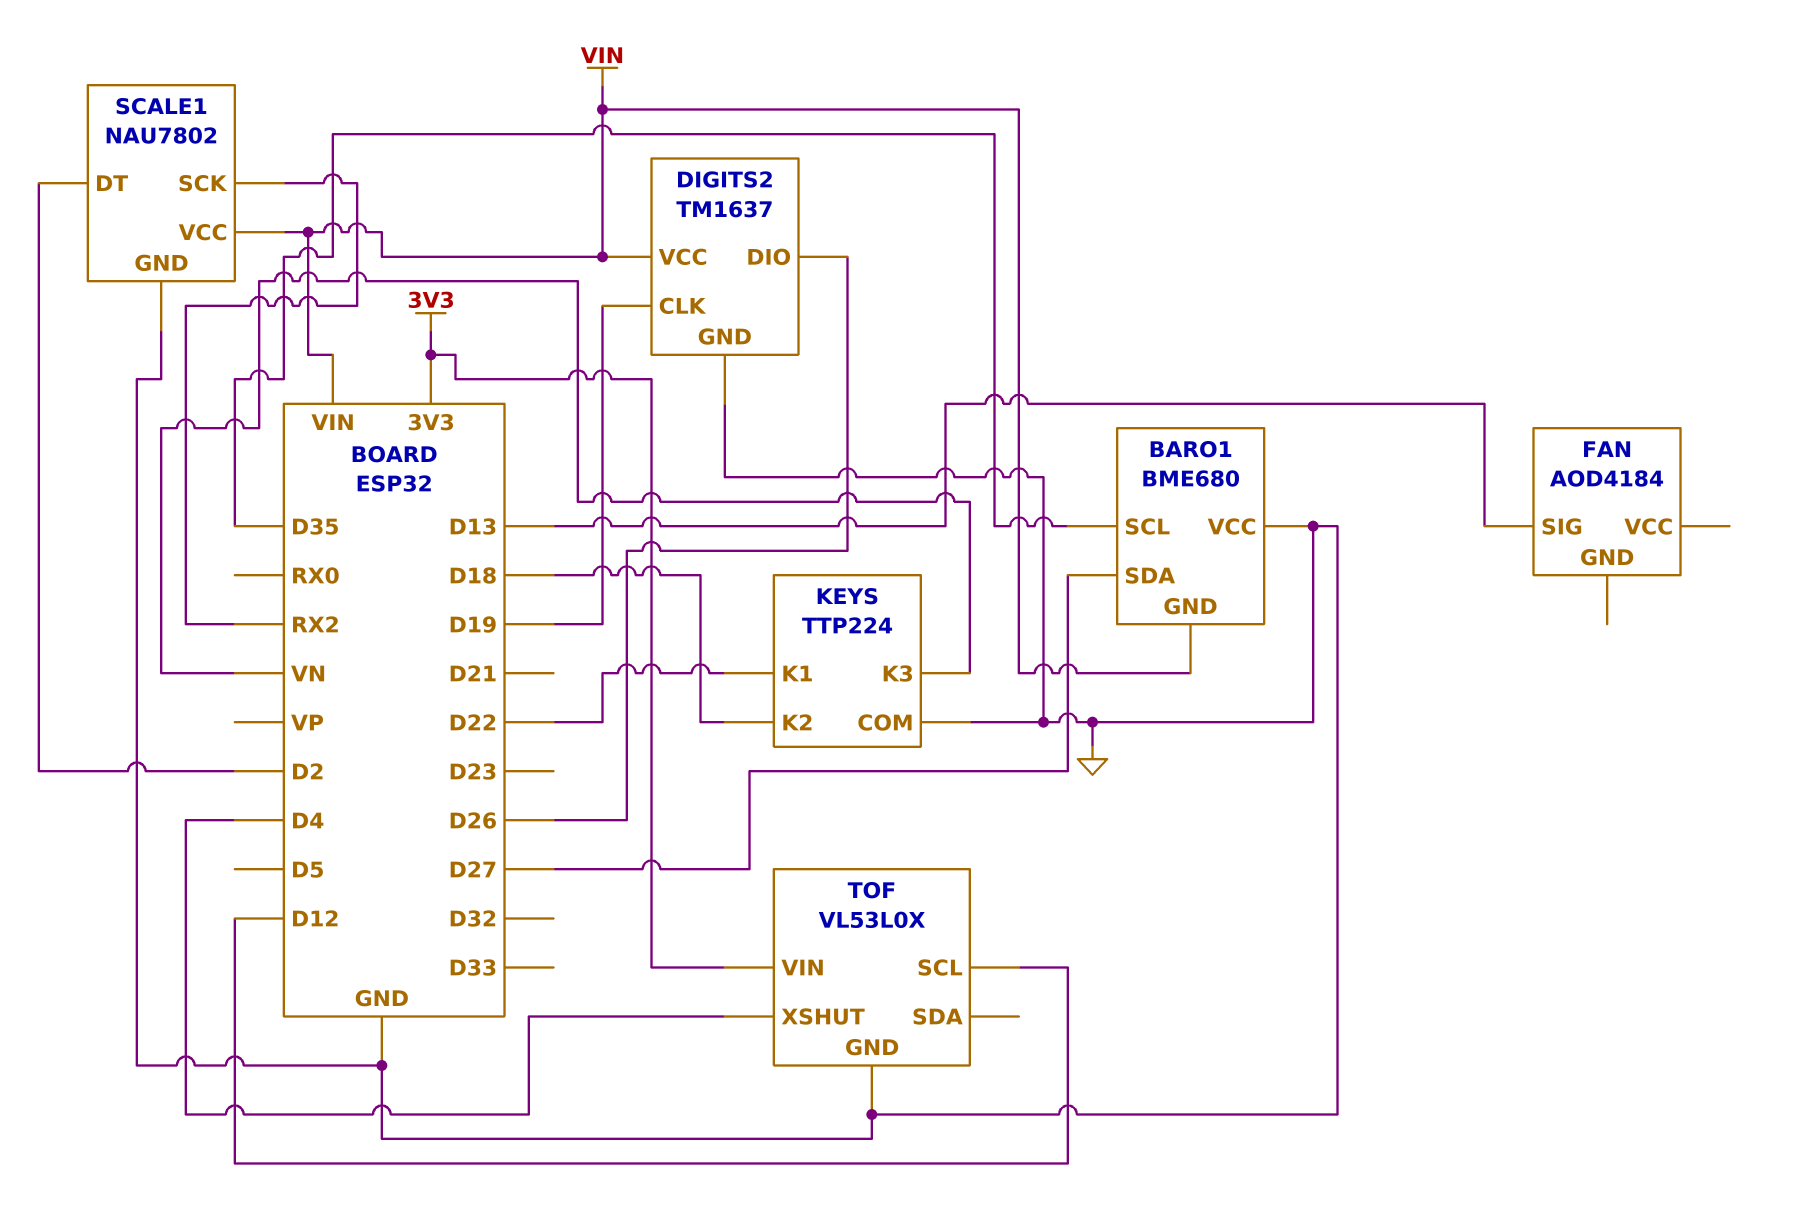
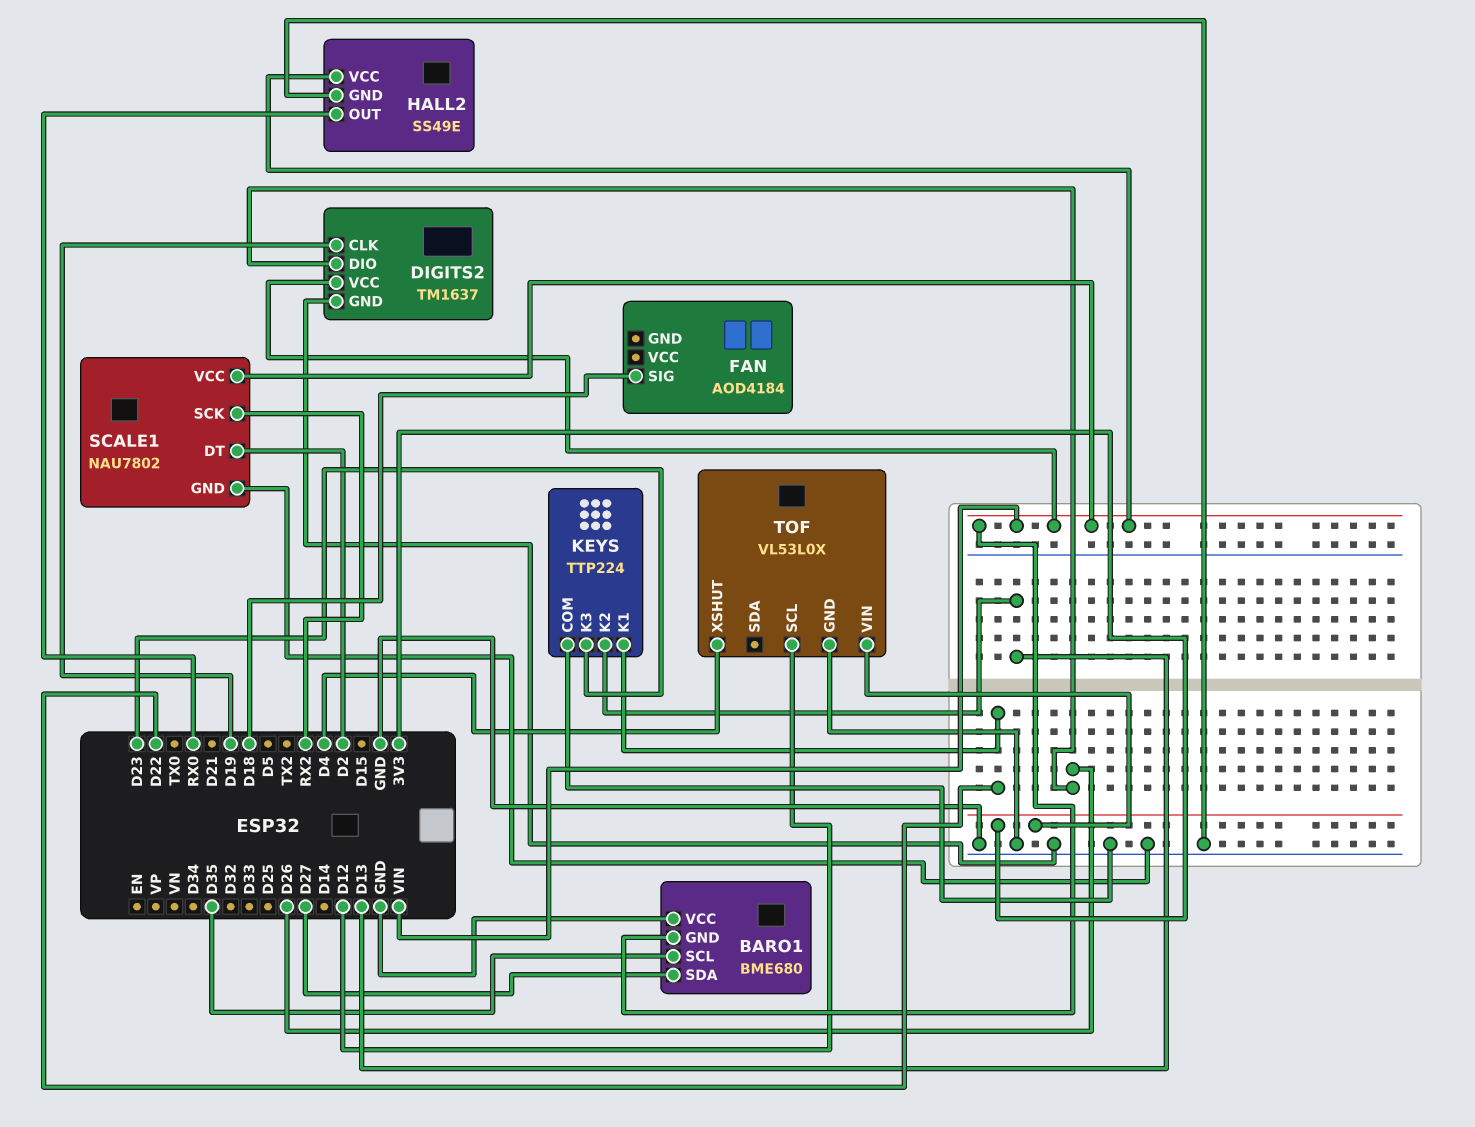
FAN pin SIG: D13 -> D18
HALL2: none -> SS49E
HALL2 pin GND: none -> GND
HALL2 pin OUT: none -> RX0
HALL2 pin VCC: none -> VIN
KEYS pin K2: D18 -> D13
KEYS pin K3: VN -> D23

